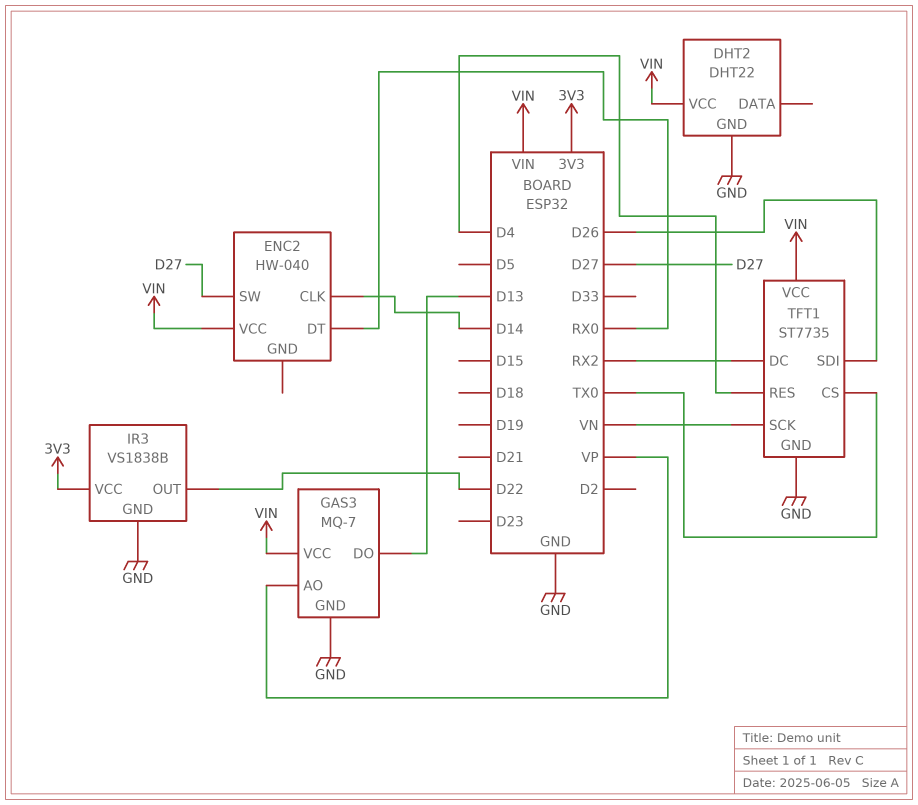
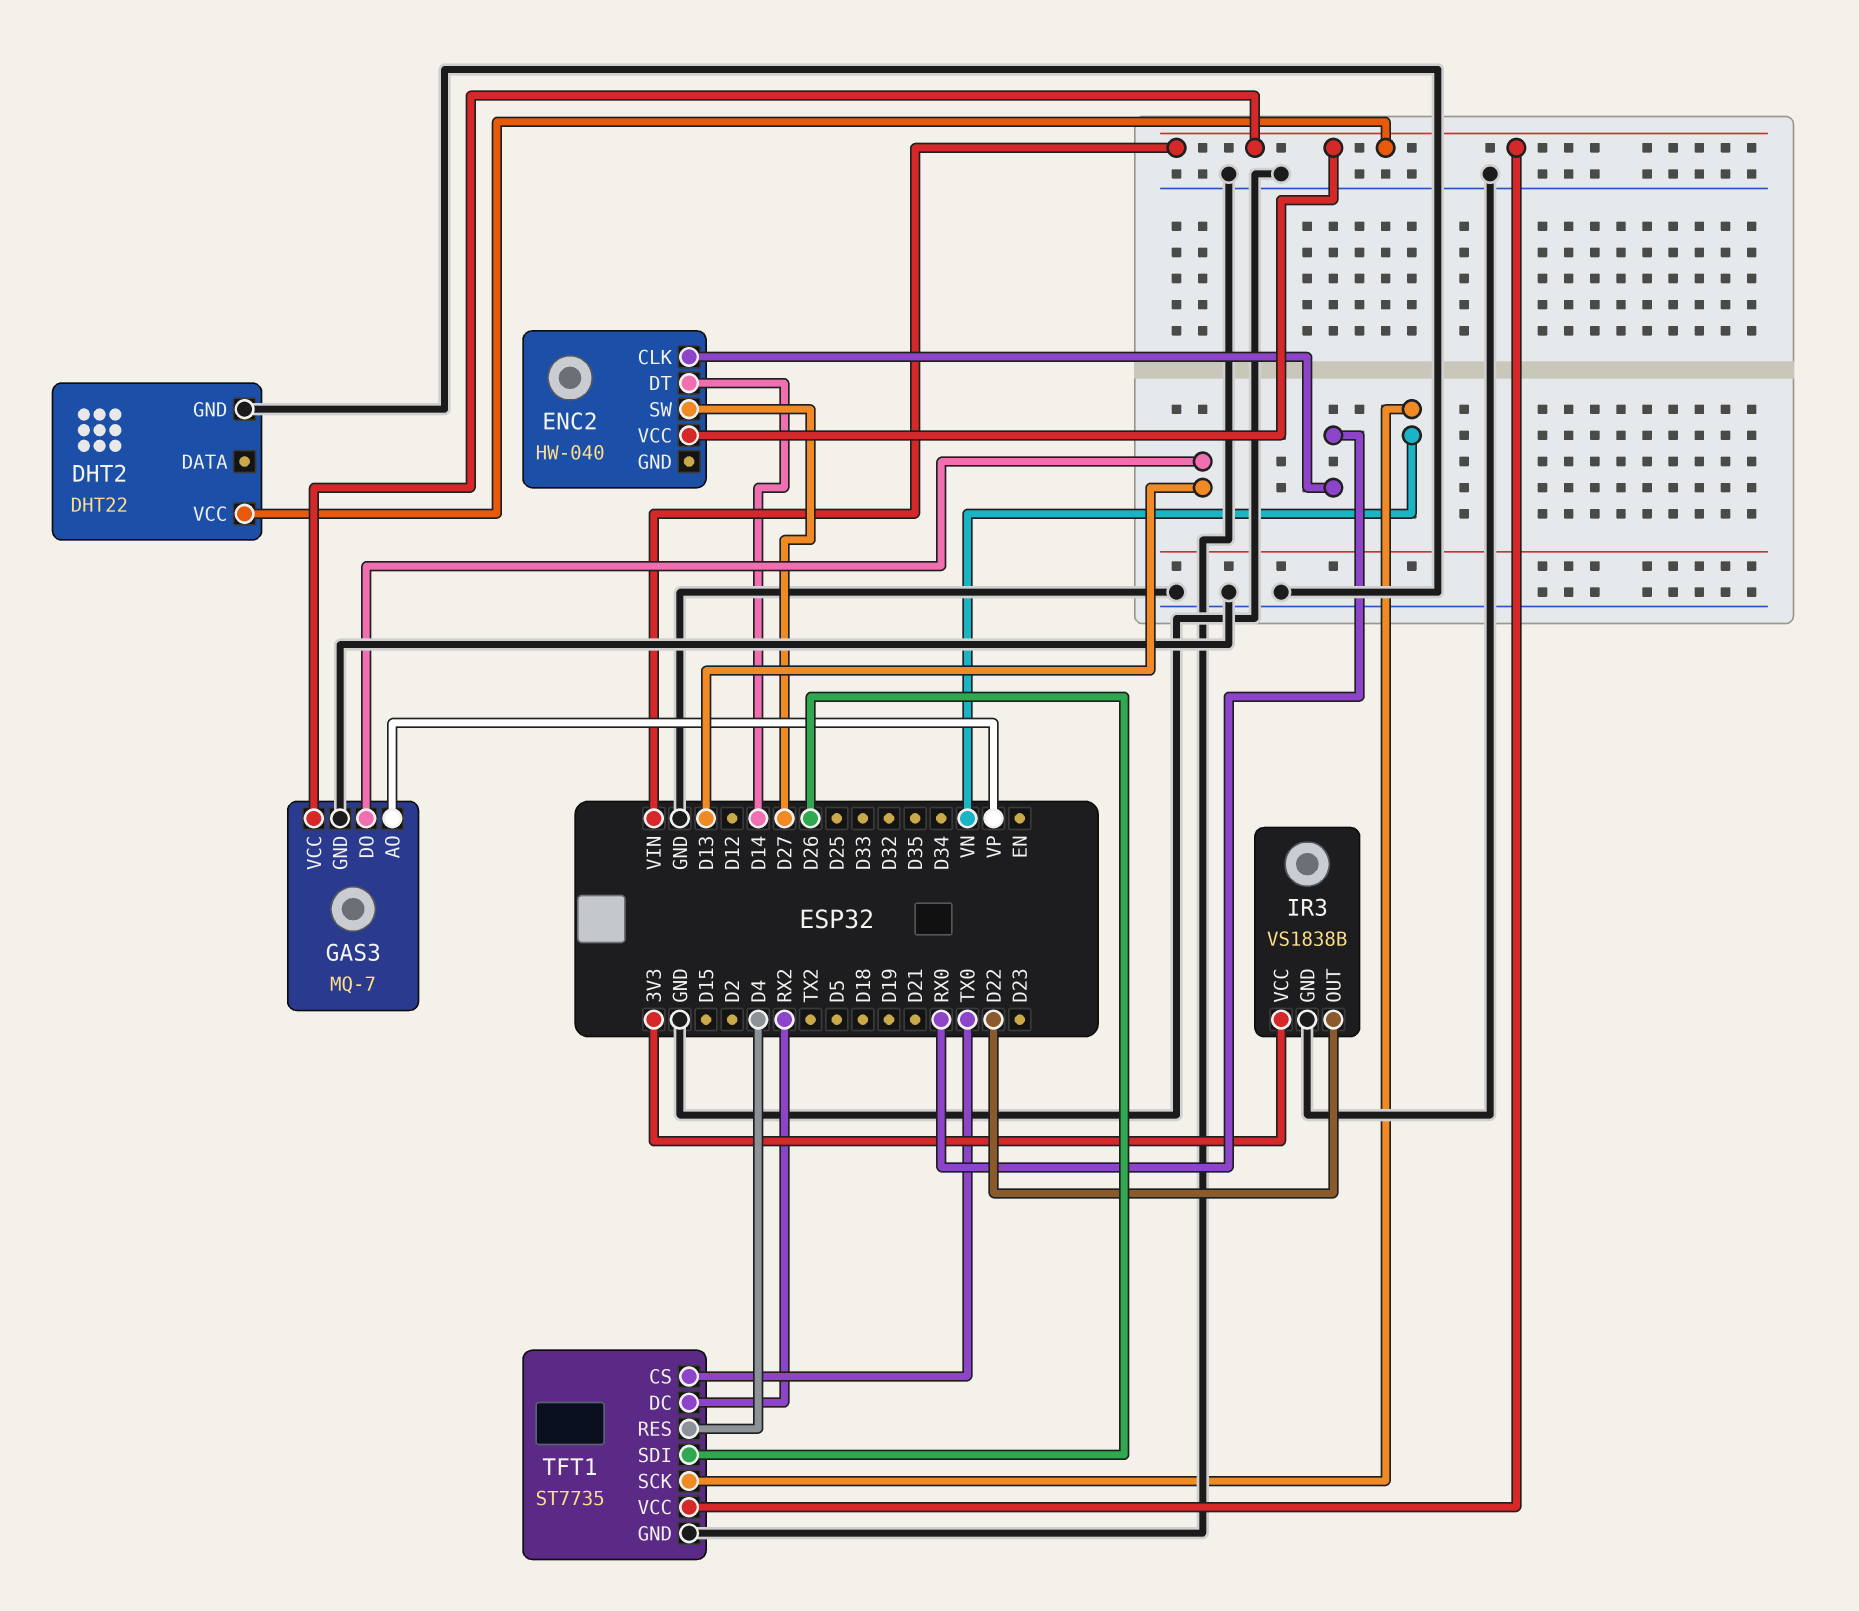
ENC2 pin CLK: D14 -> RX0
ENC2 pin DT: RX0 -> D14

